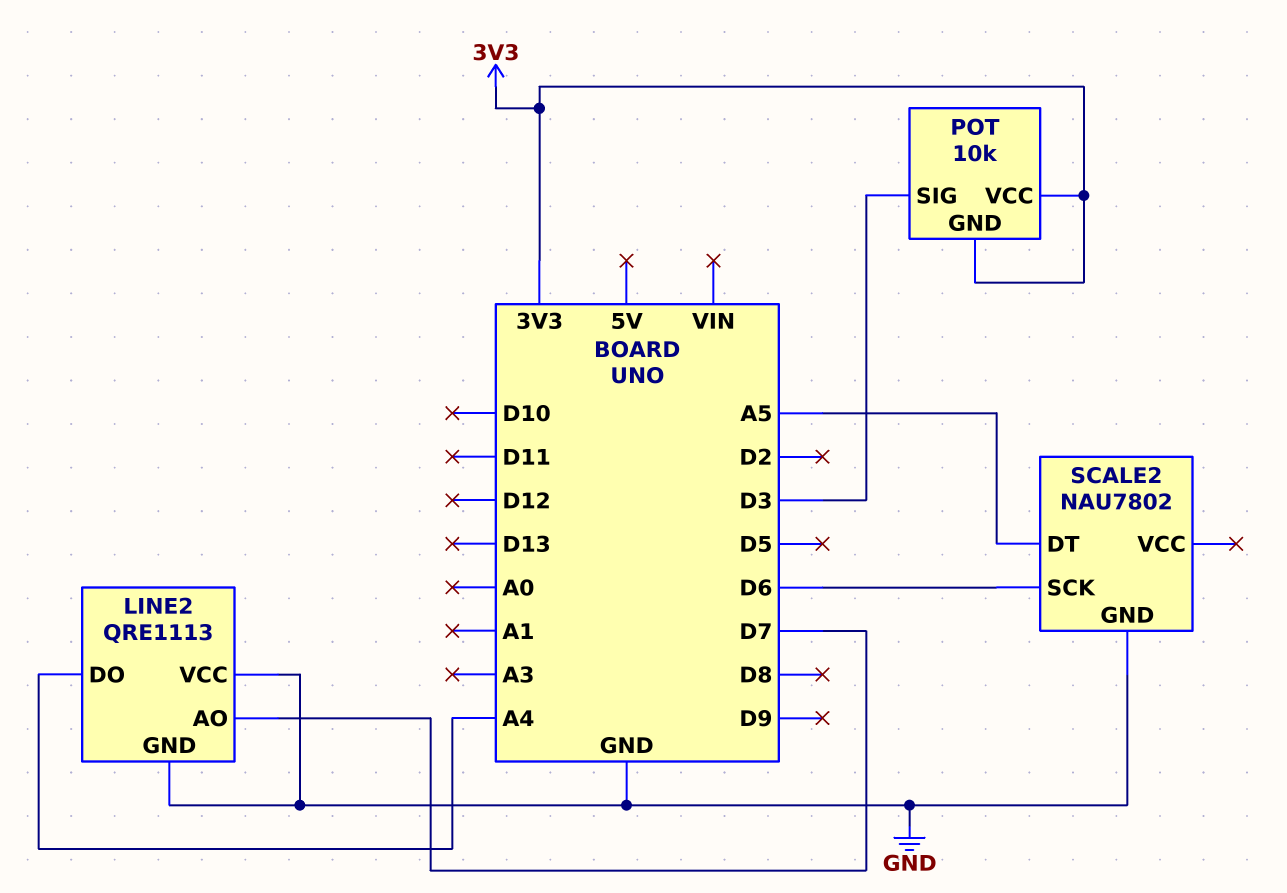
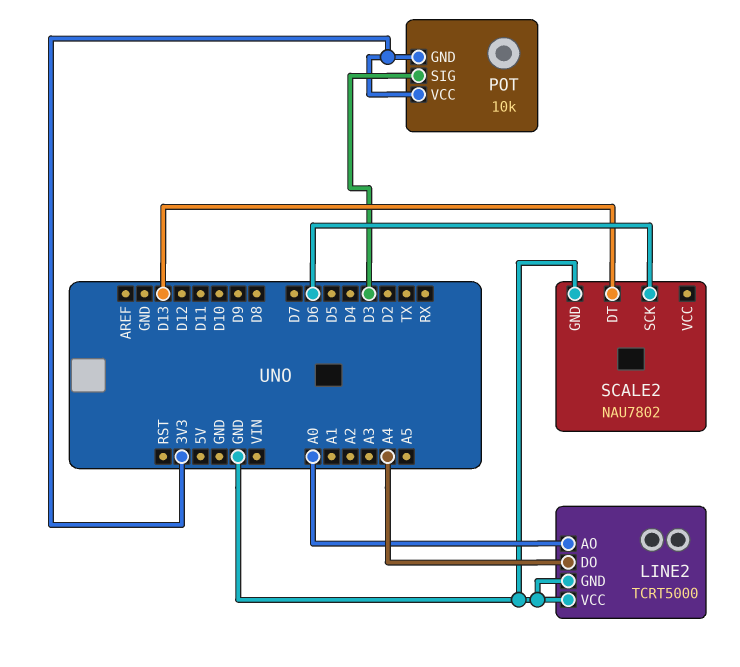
LINE2: QRE1113 -> TCRT5000
LINE2 pin AO: D7 -> A0
SCALE2 pin DT: A5 -> D13

